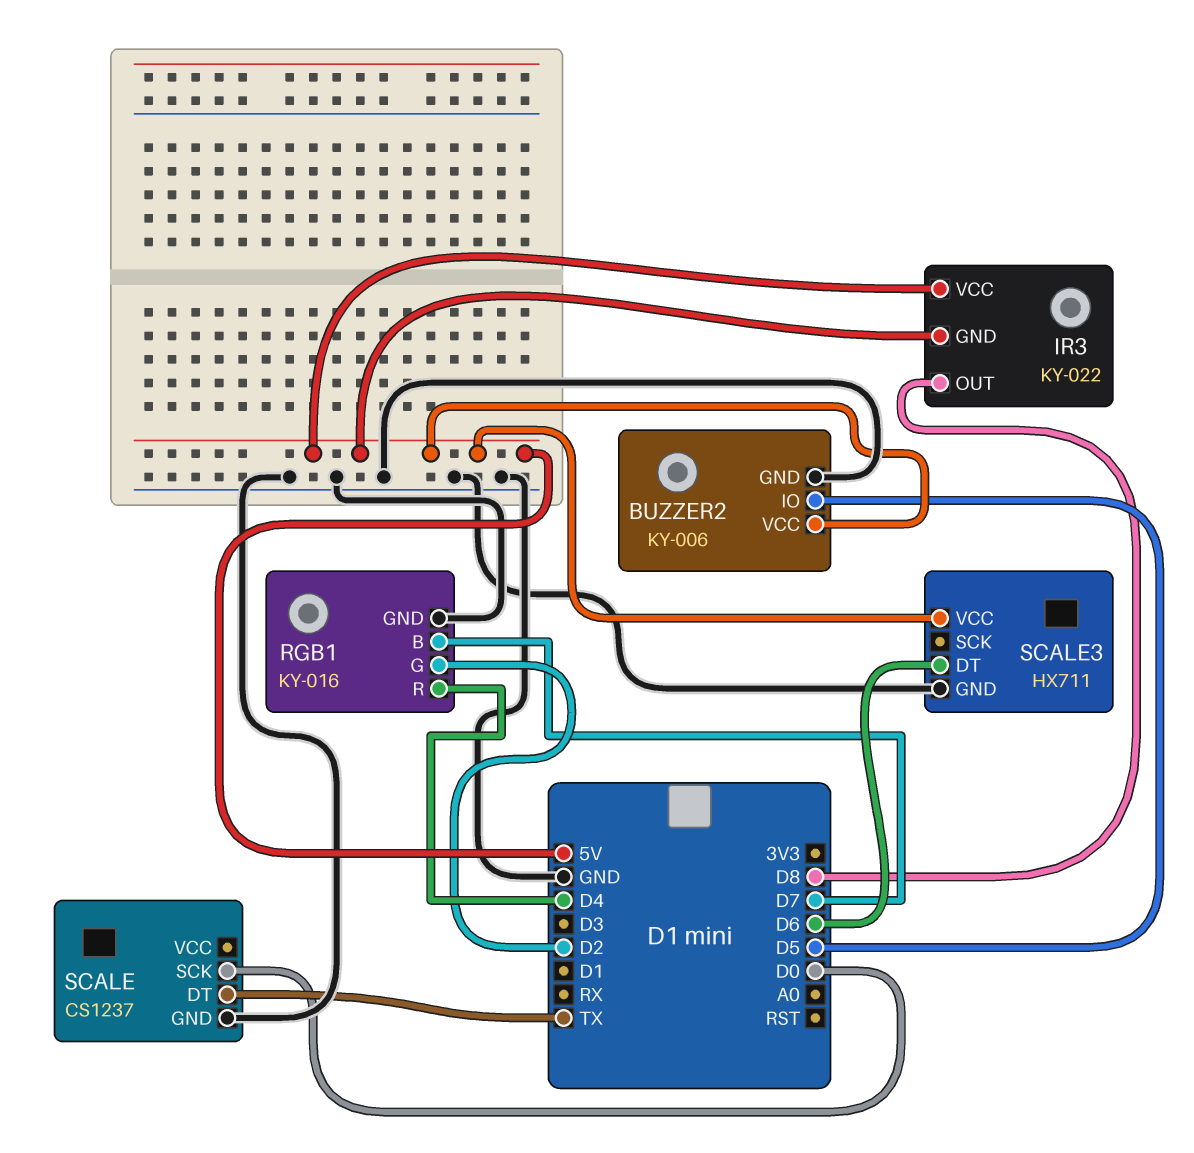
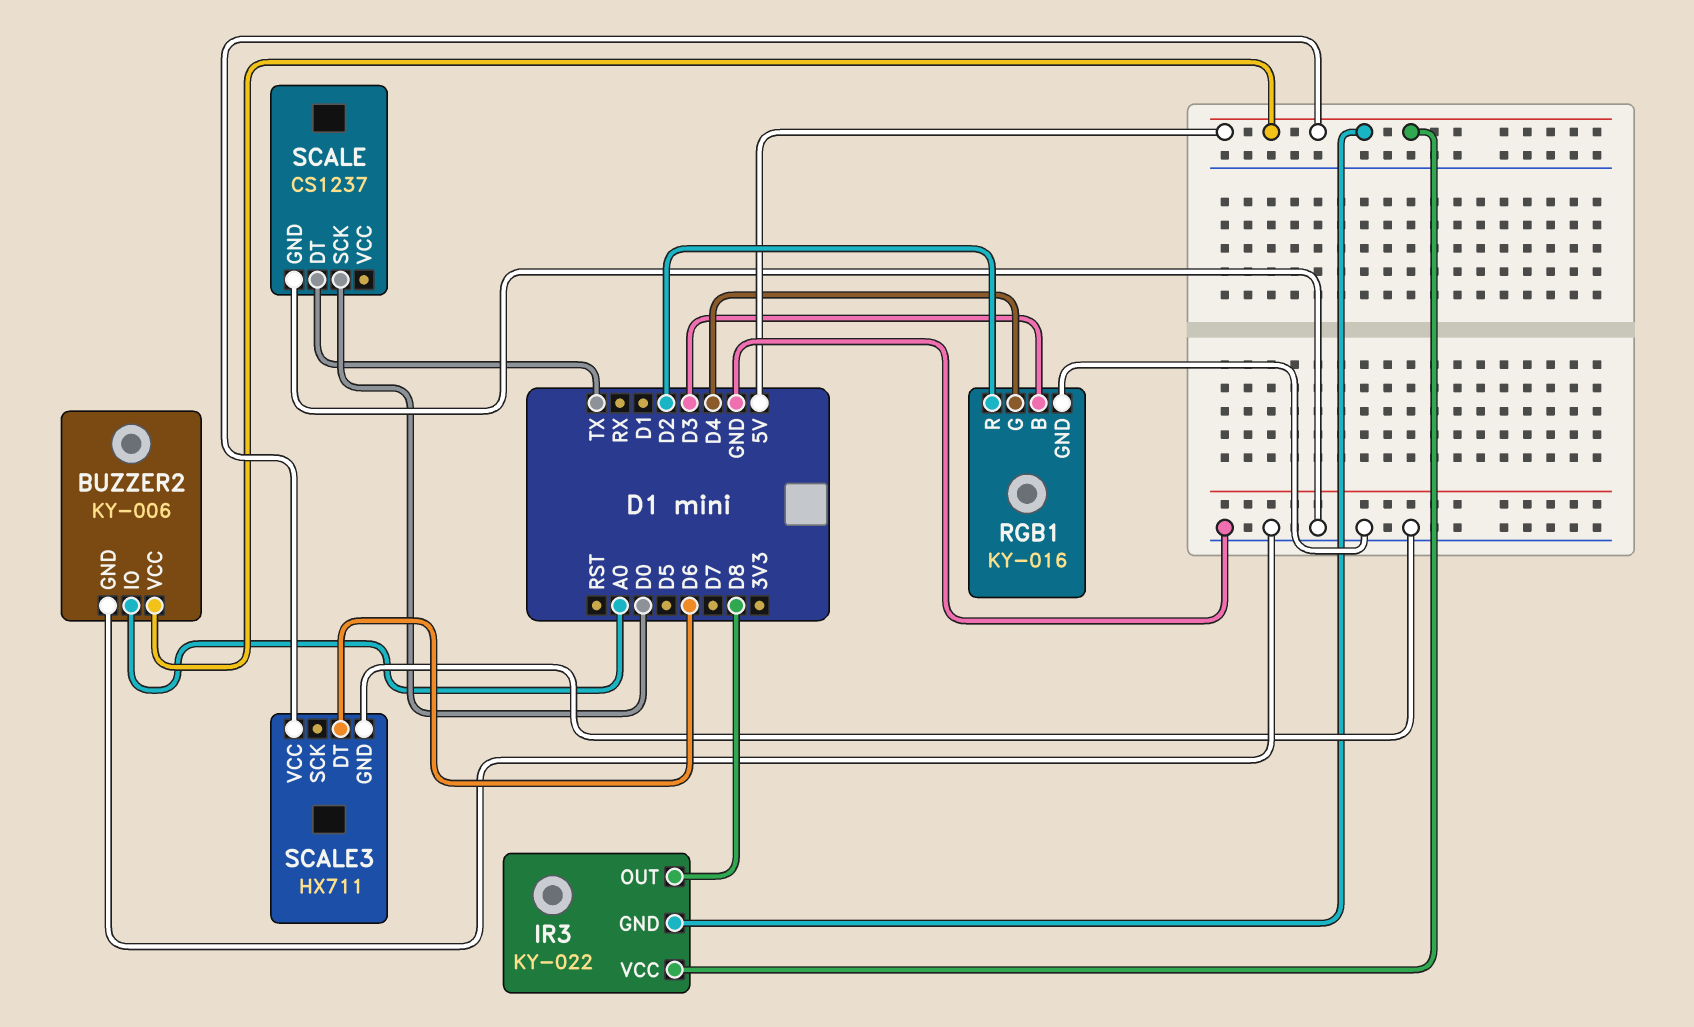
BUZZER2 pin IO: D5 -> A0
RGB1 pin B: D7 -> D3
RGB1 pin G: D2 -> D4
RGB1 pin R: D4 -> D2

